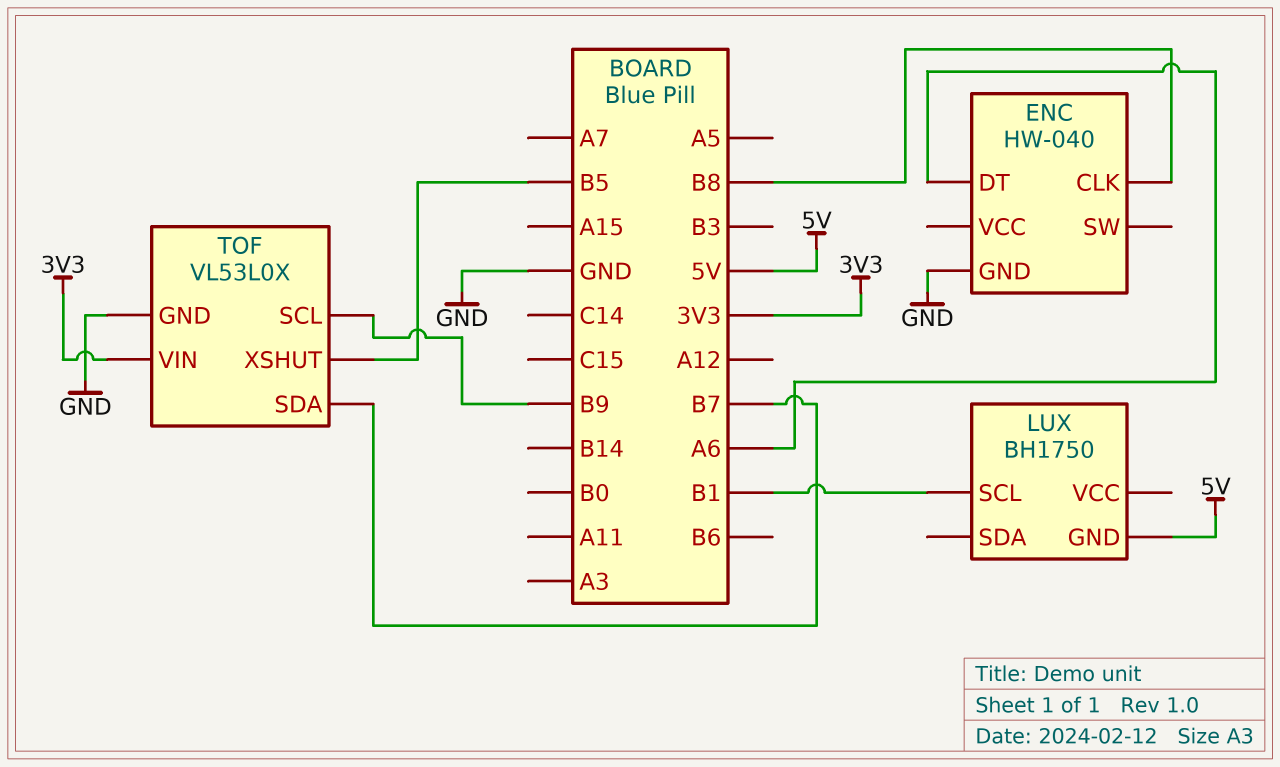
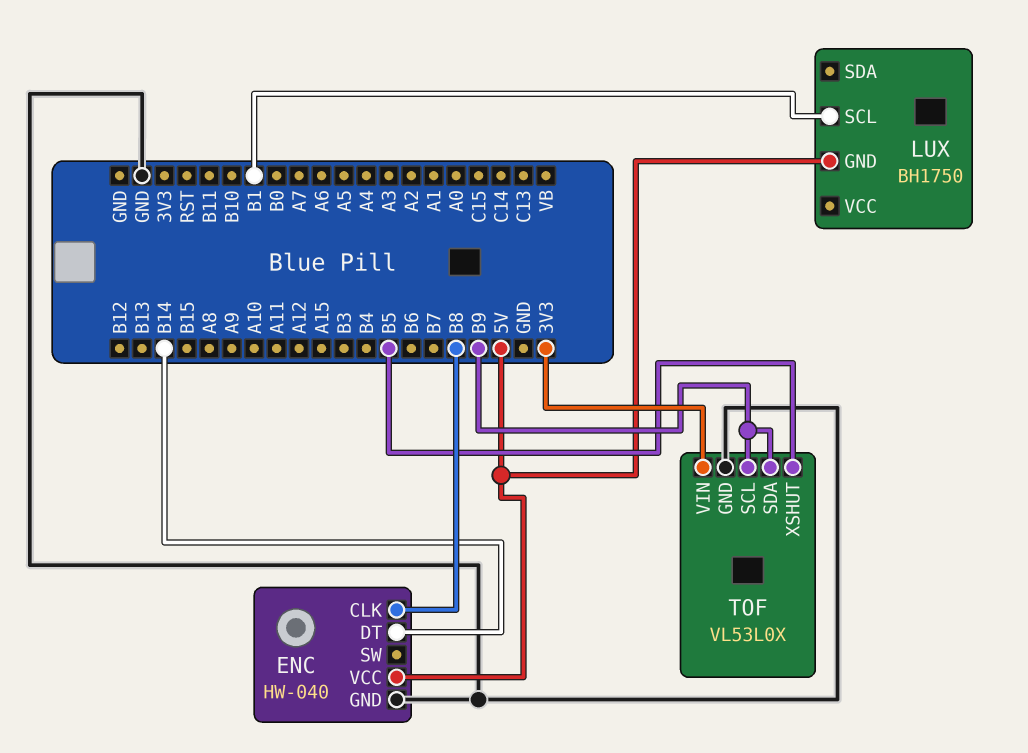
ENC pin DT: A6 -> B14
ENC pin VCC: none -> 5V
TOF pin SDA: B7 -> B9

